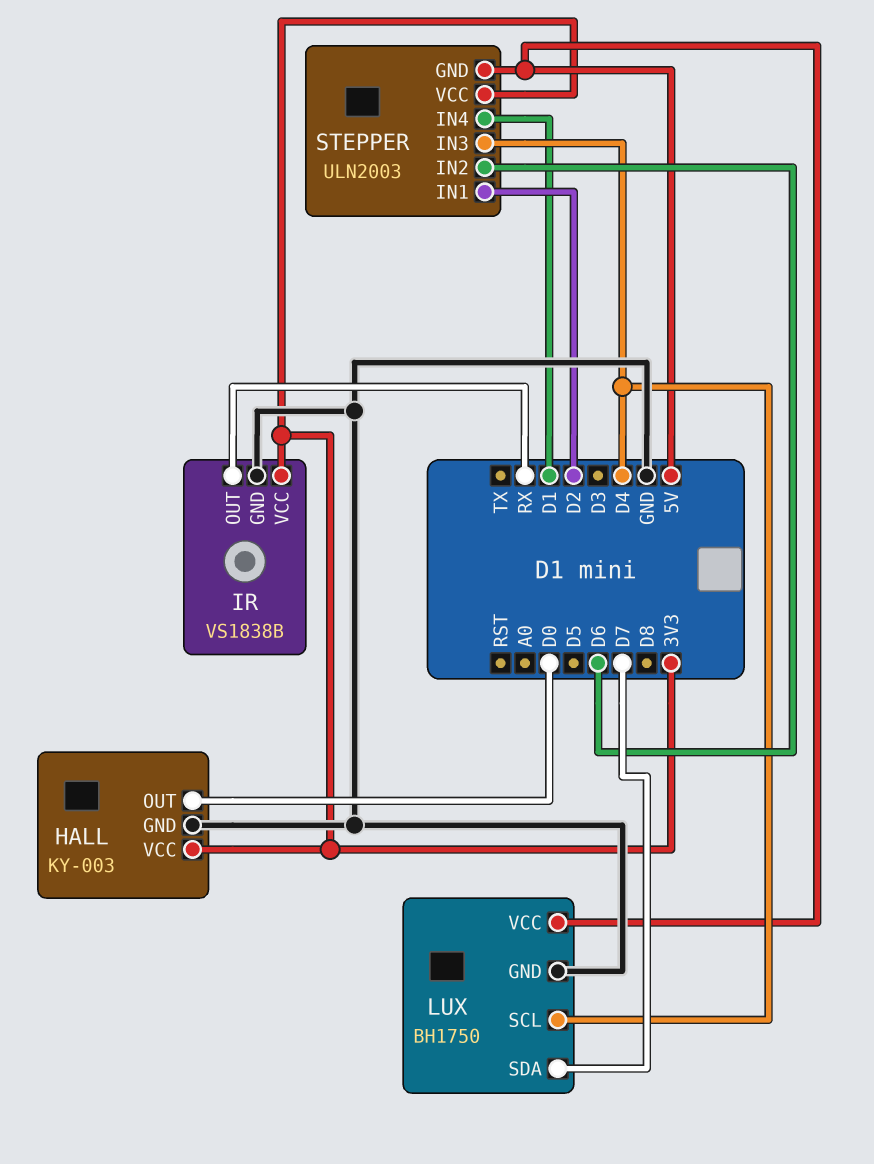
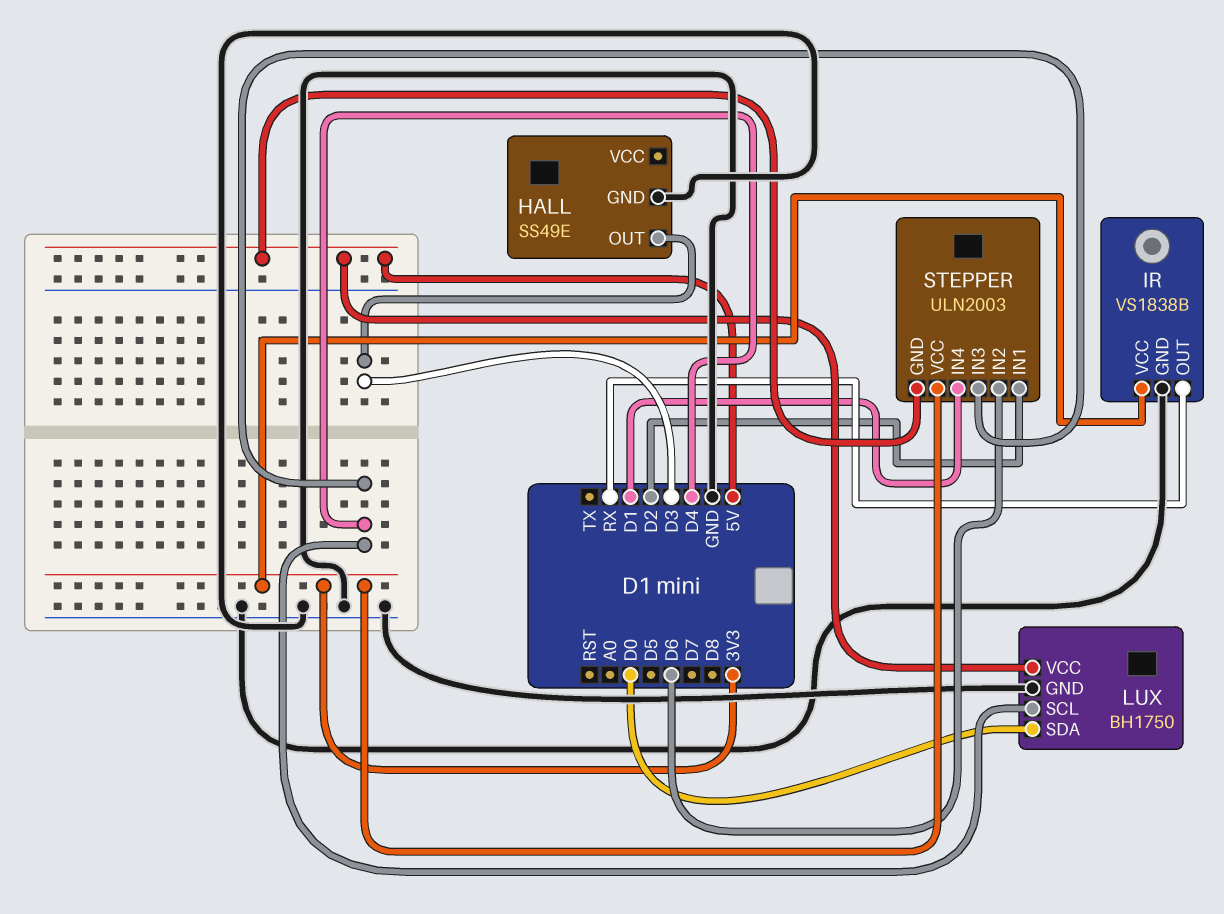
HALL: KY-003 -> SS49E
HALL pin OUT: D0 -> D3
HALL pin VCC: 3V3 -> none
LUX pin SDA: D7 -> D0

